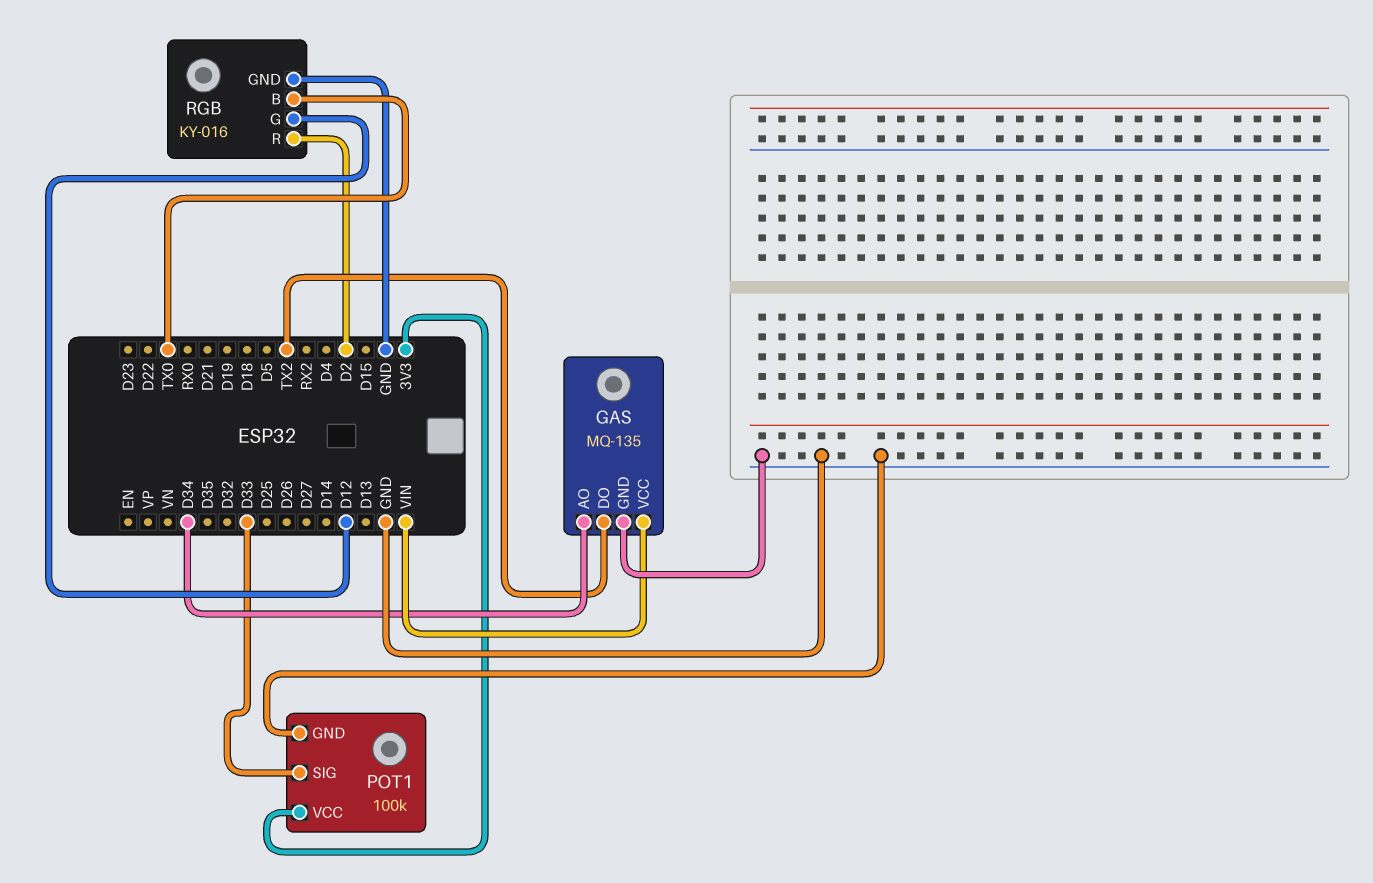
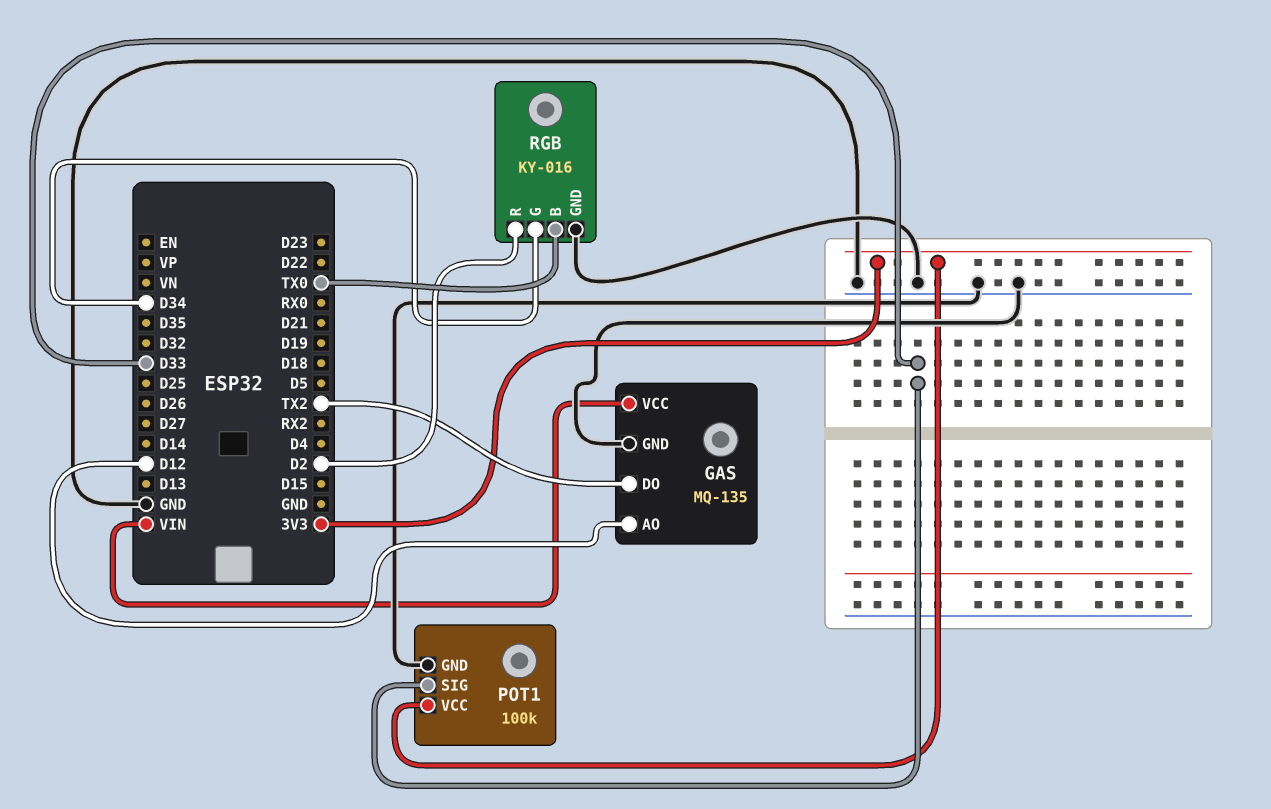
GAS pin AO: D34 -> D12
RGB pin G: D12 -> D34

